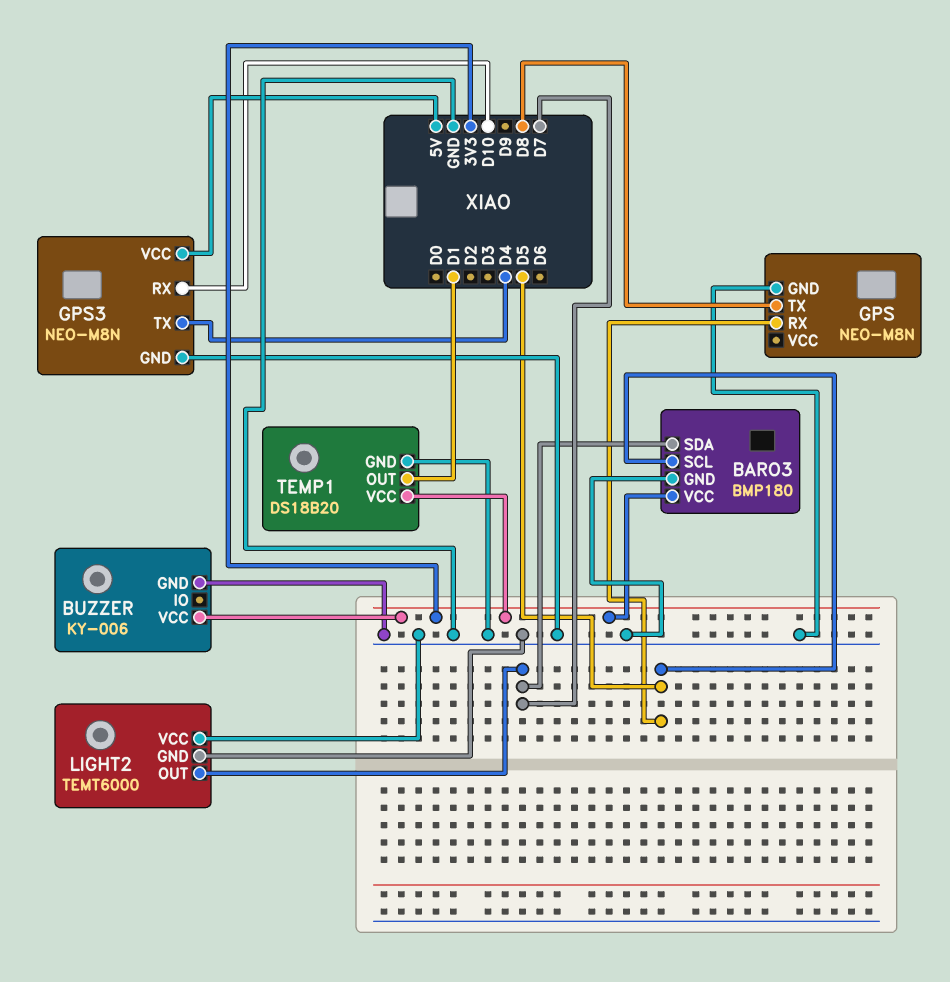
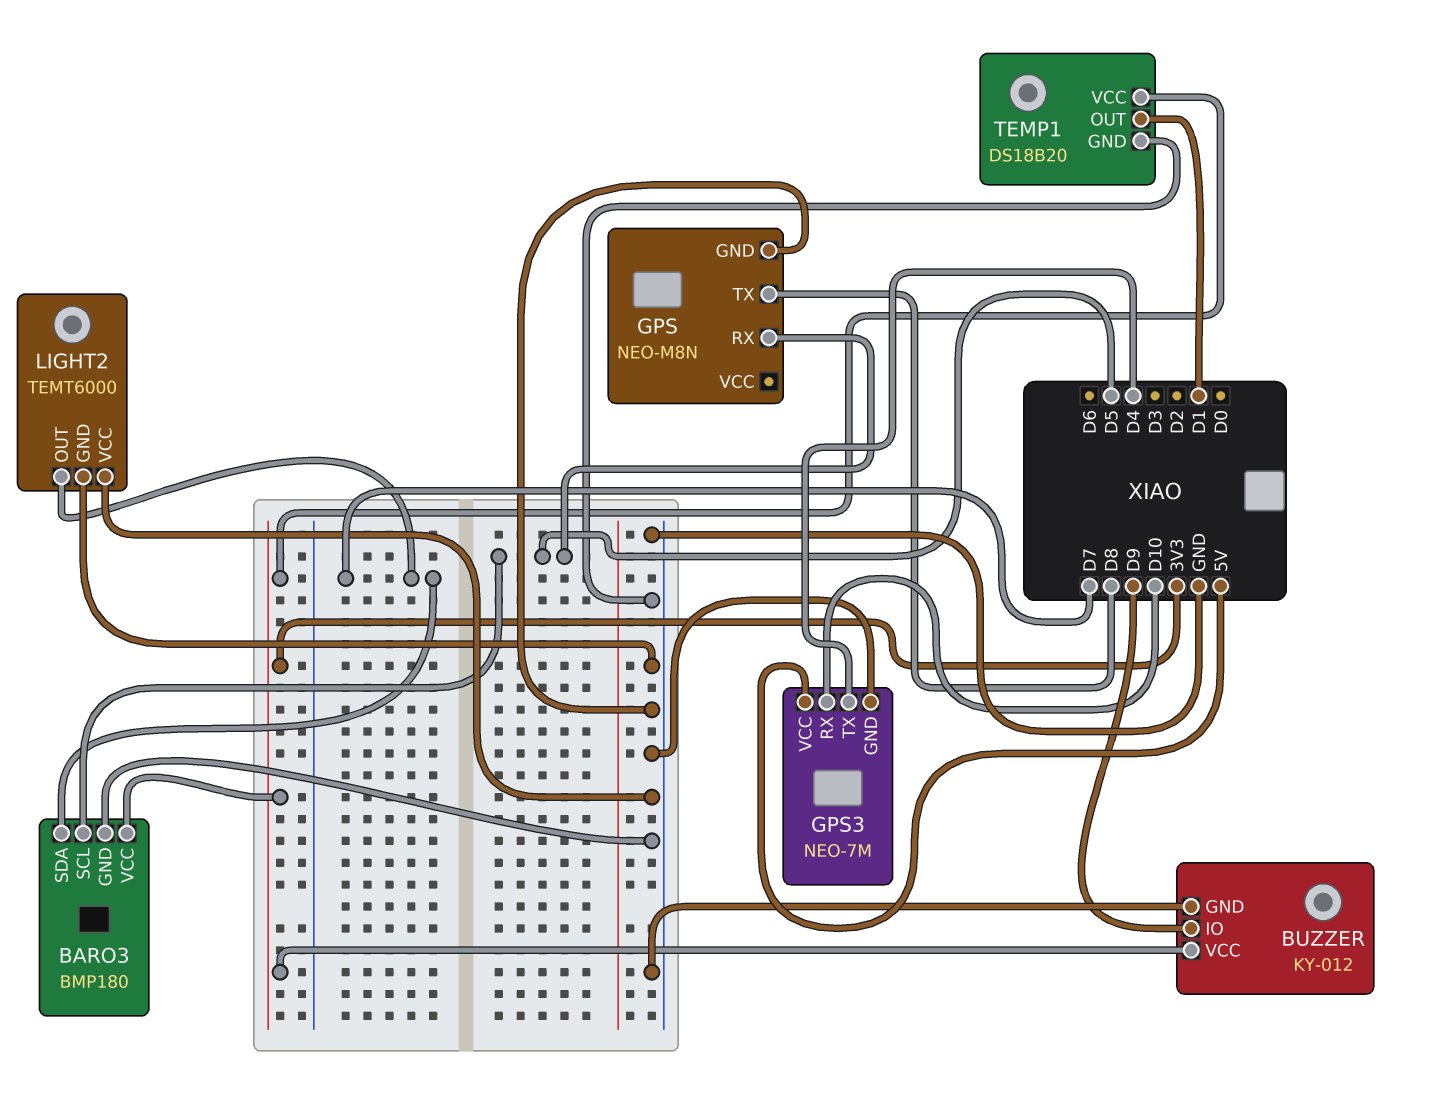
BUZZER: KY-006 -> KY-012
BUZZER pin IO: none -> D9
GPS3: NEO-M8N -> NEO-7M

